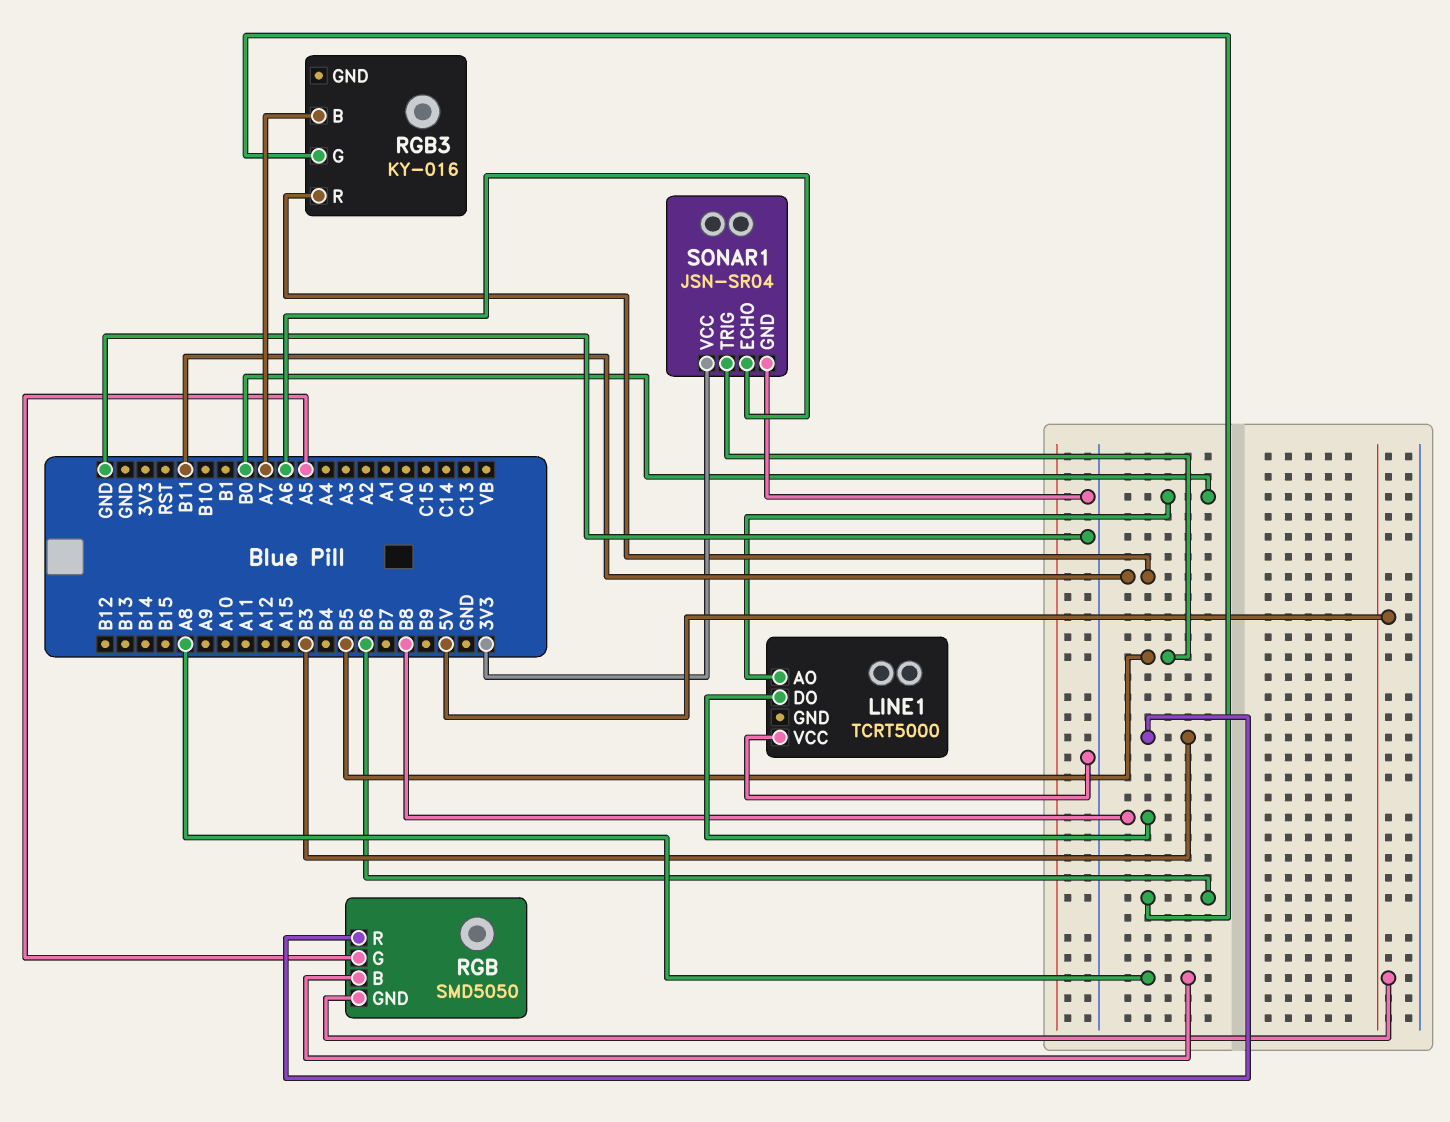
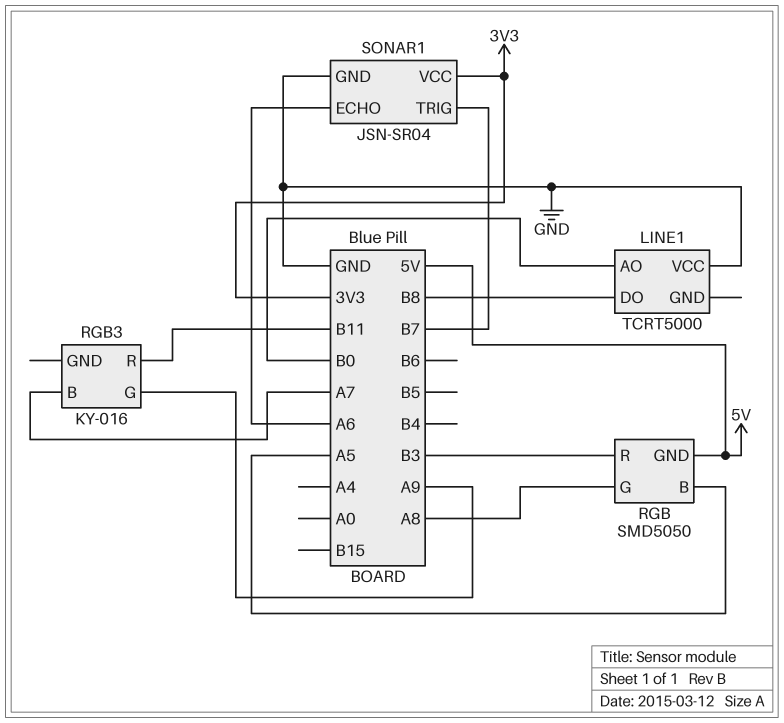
RGB pin B: A8 -> A5
RGB pin G: A5 -> A8
RGB3 pin G: B6 -> A9
SONAR1 pin TRIG: B5 -> B7

